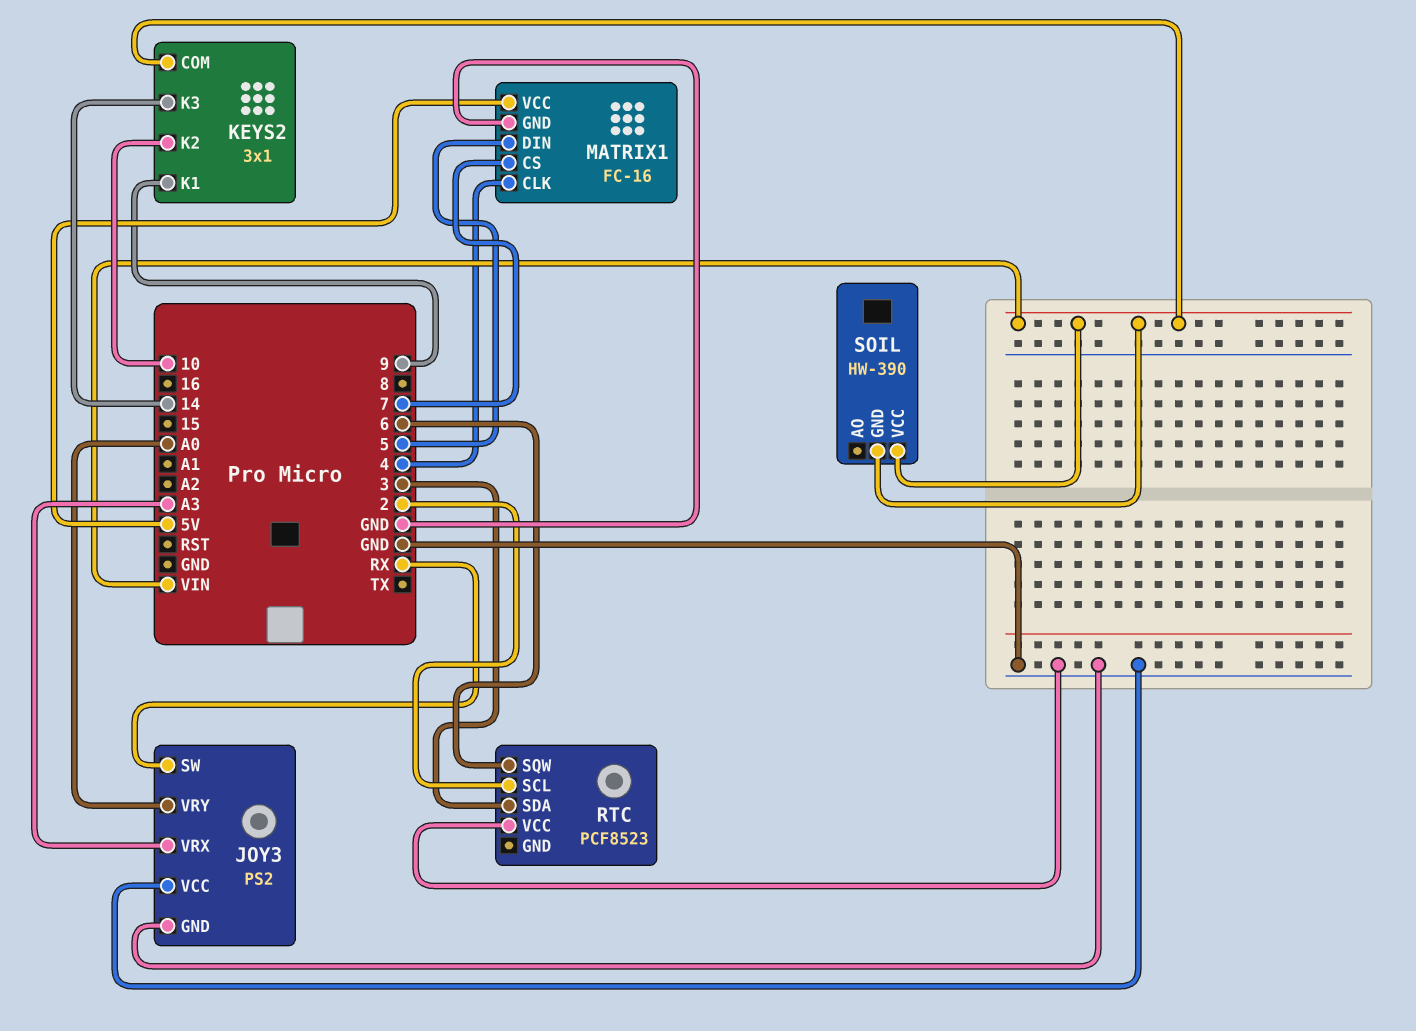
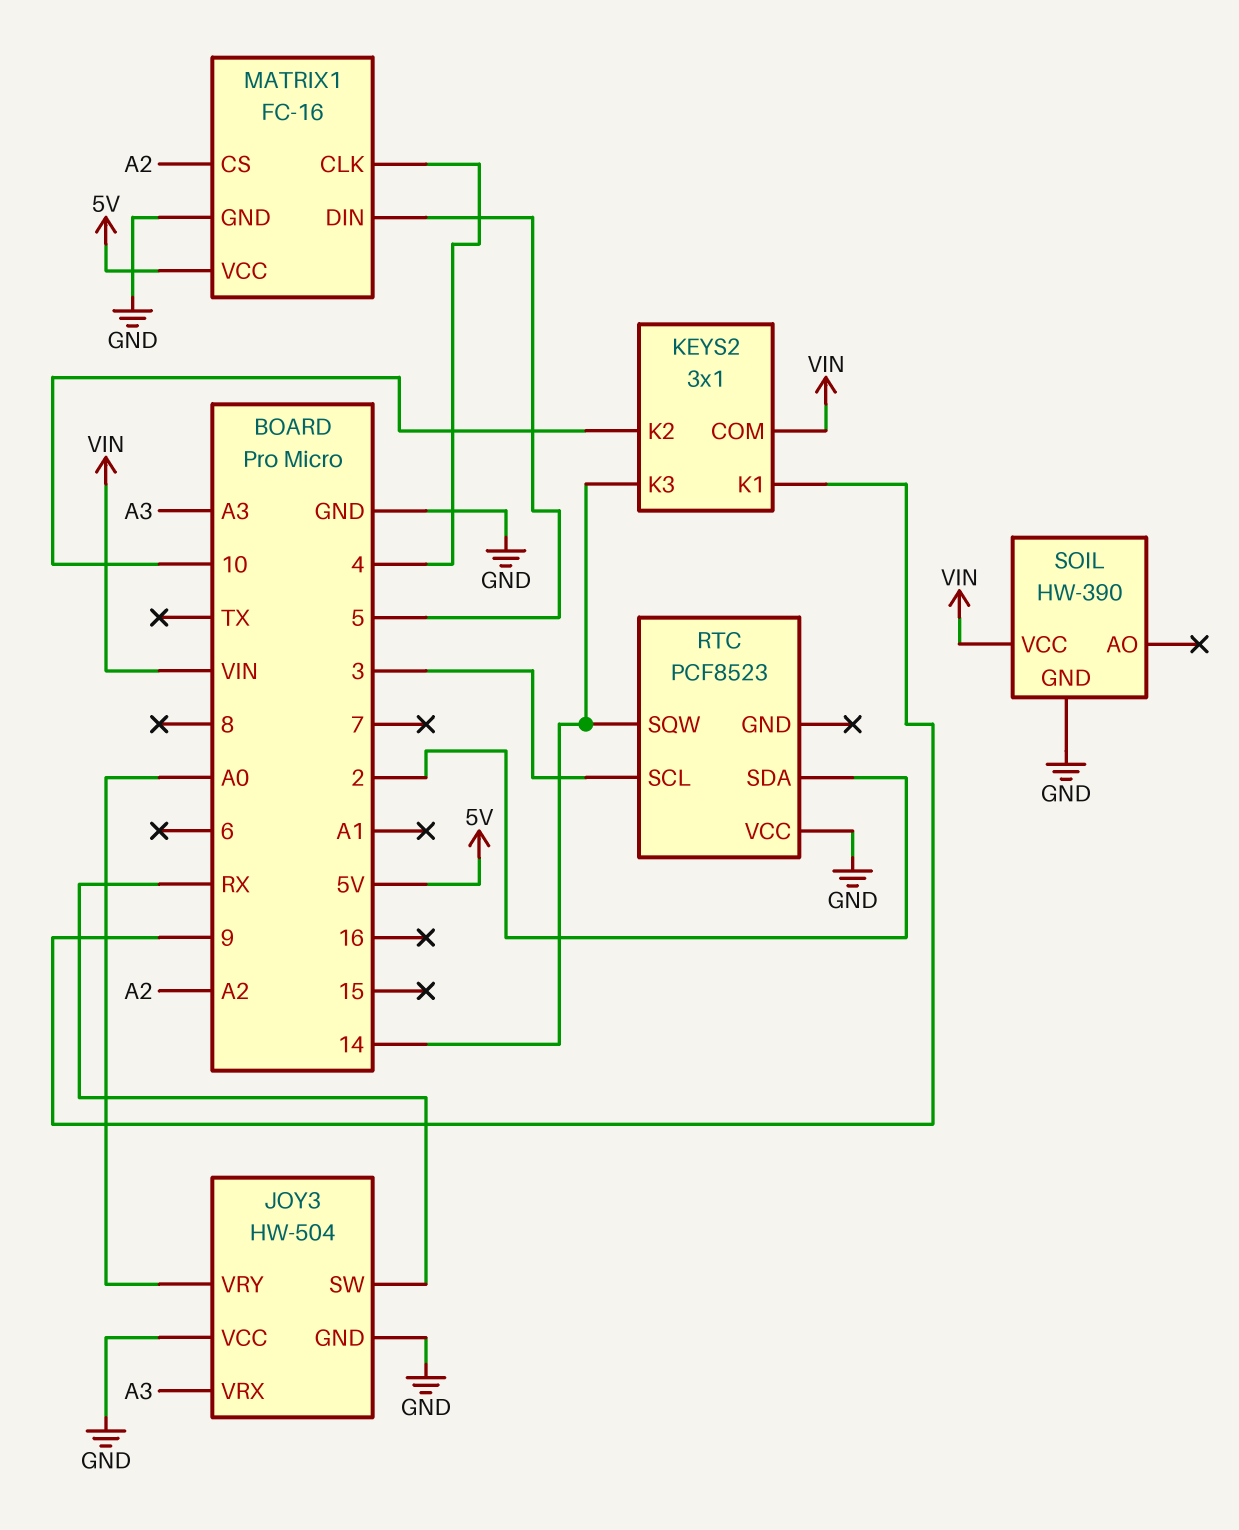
JOY3: PS2 -> HW-504
MATRIX1 pin CS: 7 -> A2
RTC pin SCL: 2 -> 3
RTC pin SDA: 3 -> 2
RTC pin SQW: 6 -> 14
SOIL pin GND: VIN -> GND

